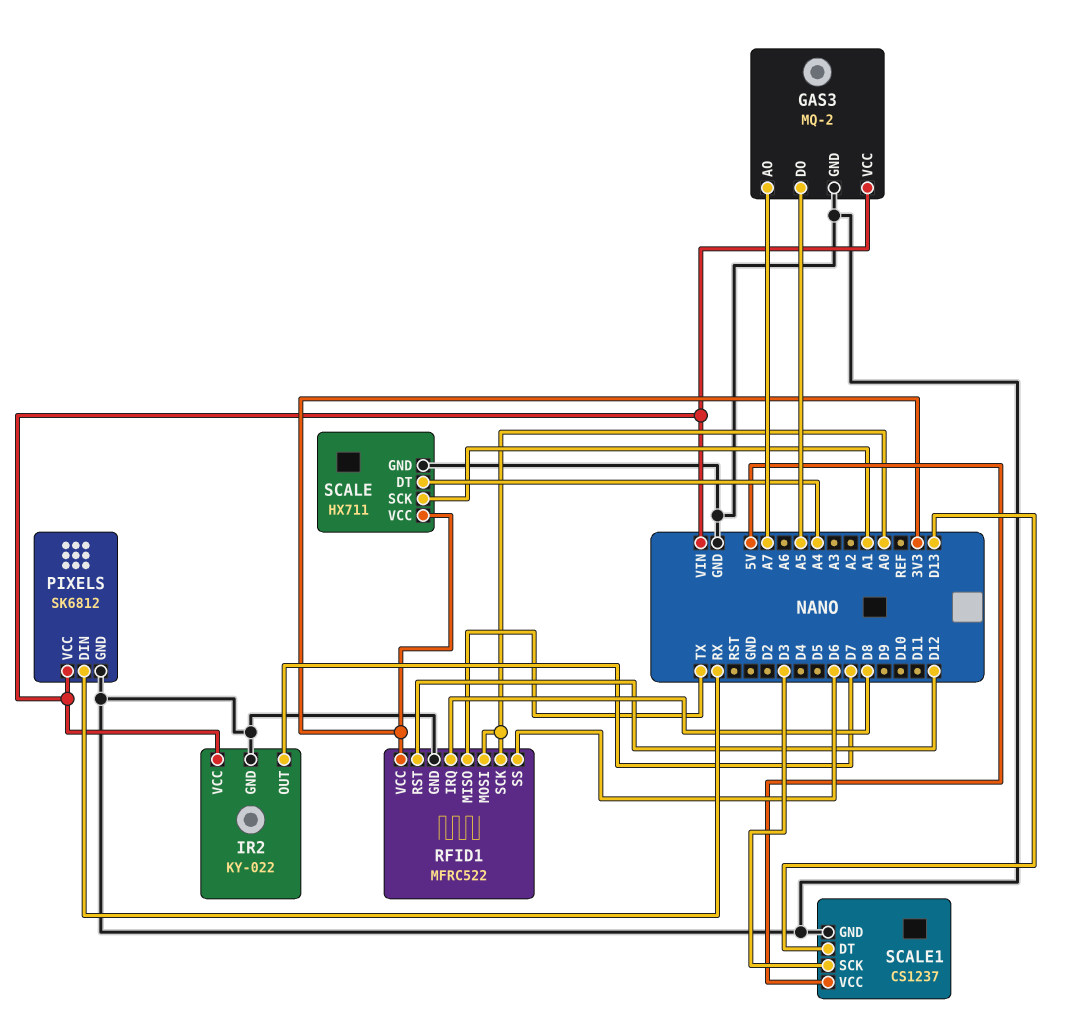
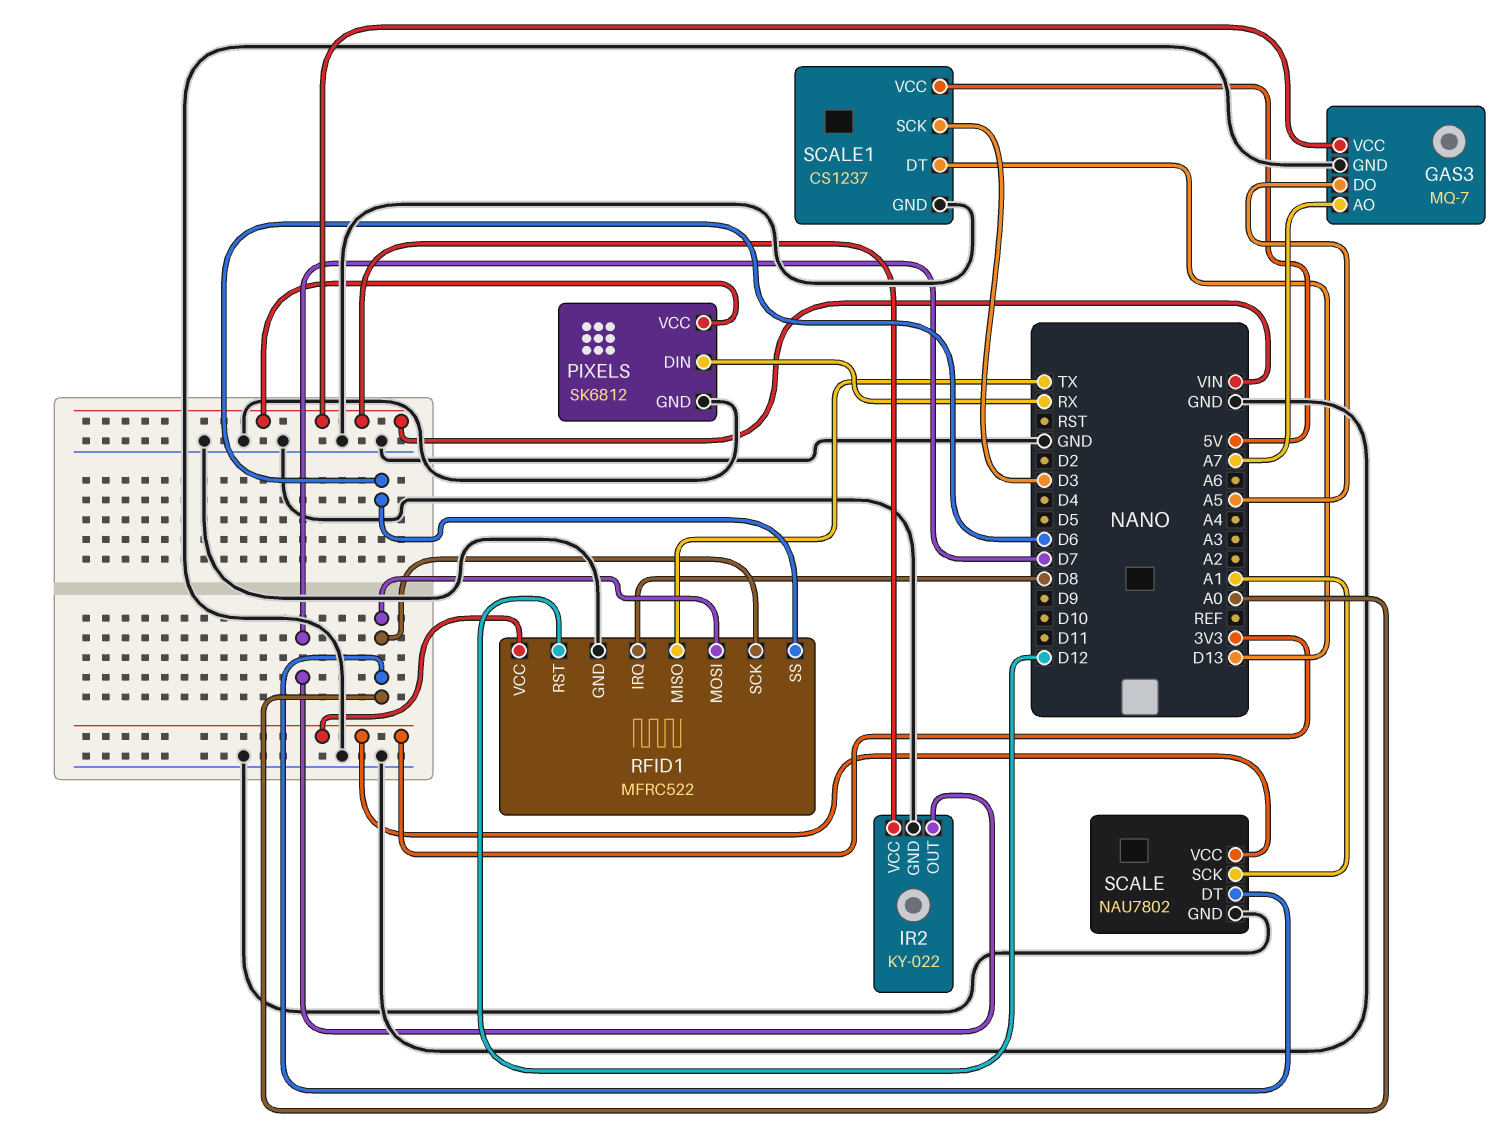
GAS3: MQ-2 -> MQ-7
SCALE: HX711 -> NAU7802
SCALE pin DT: A4 -> A0

